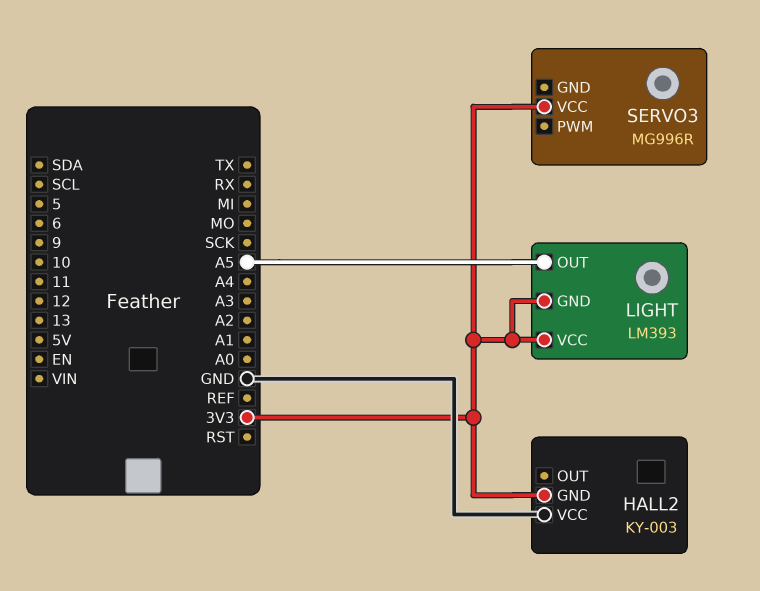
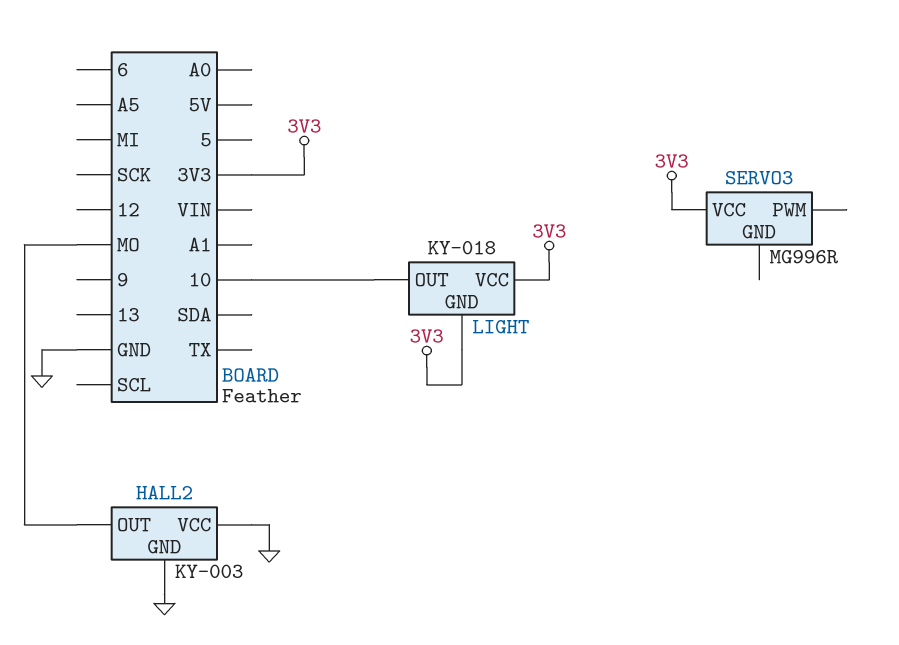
HALL2 pin GND: 3V3 -> GND
HALL2 pin OUT: none -> MO
LIGHT: LM393 -> KY-018
LIGHT pin OUT: A5 -> 10

